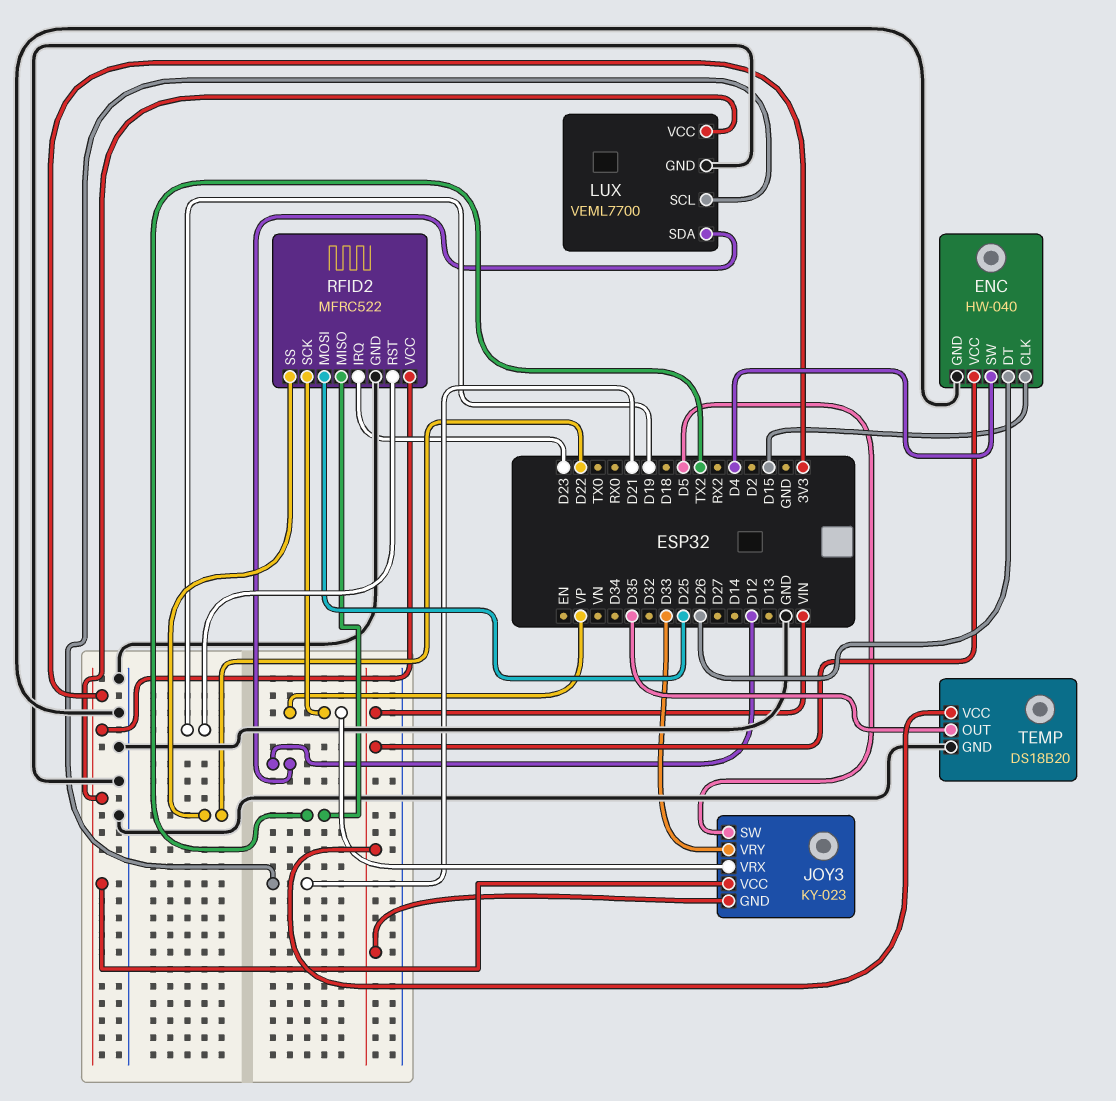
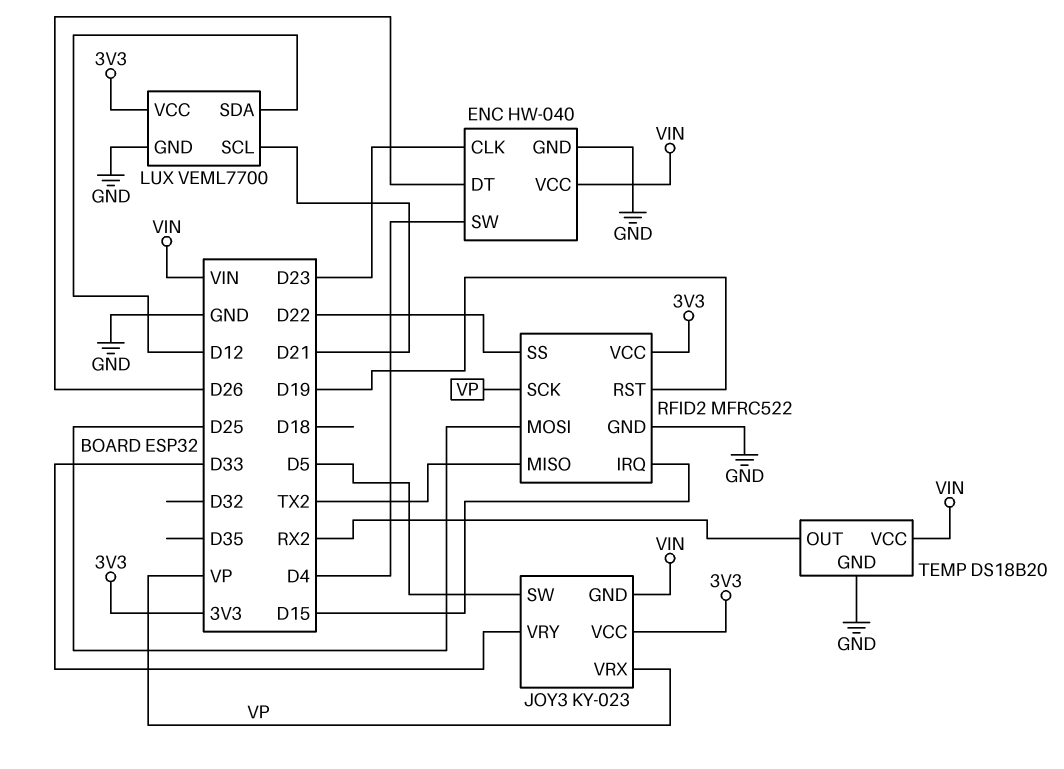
ENC pin CLK: D15 -> D23
RFID2 pin IRQ: D23 -> D15
TEMP pin OUT: D35 -> RX2

